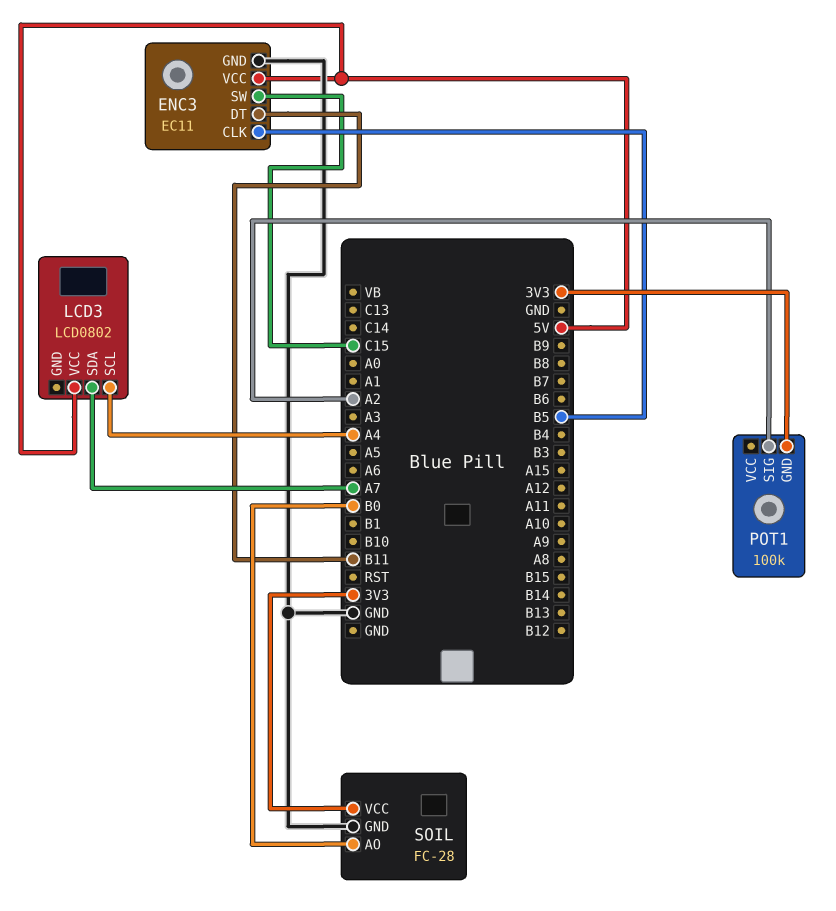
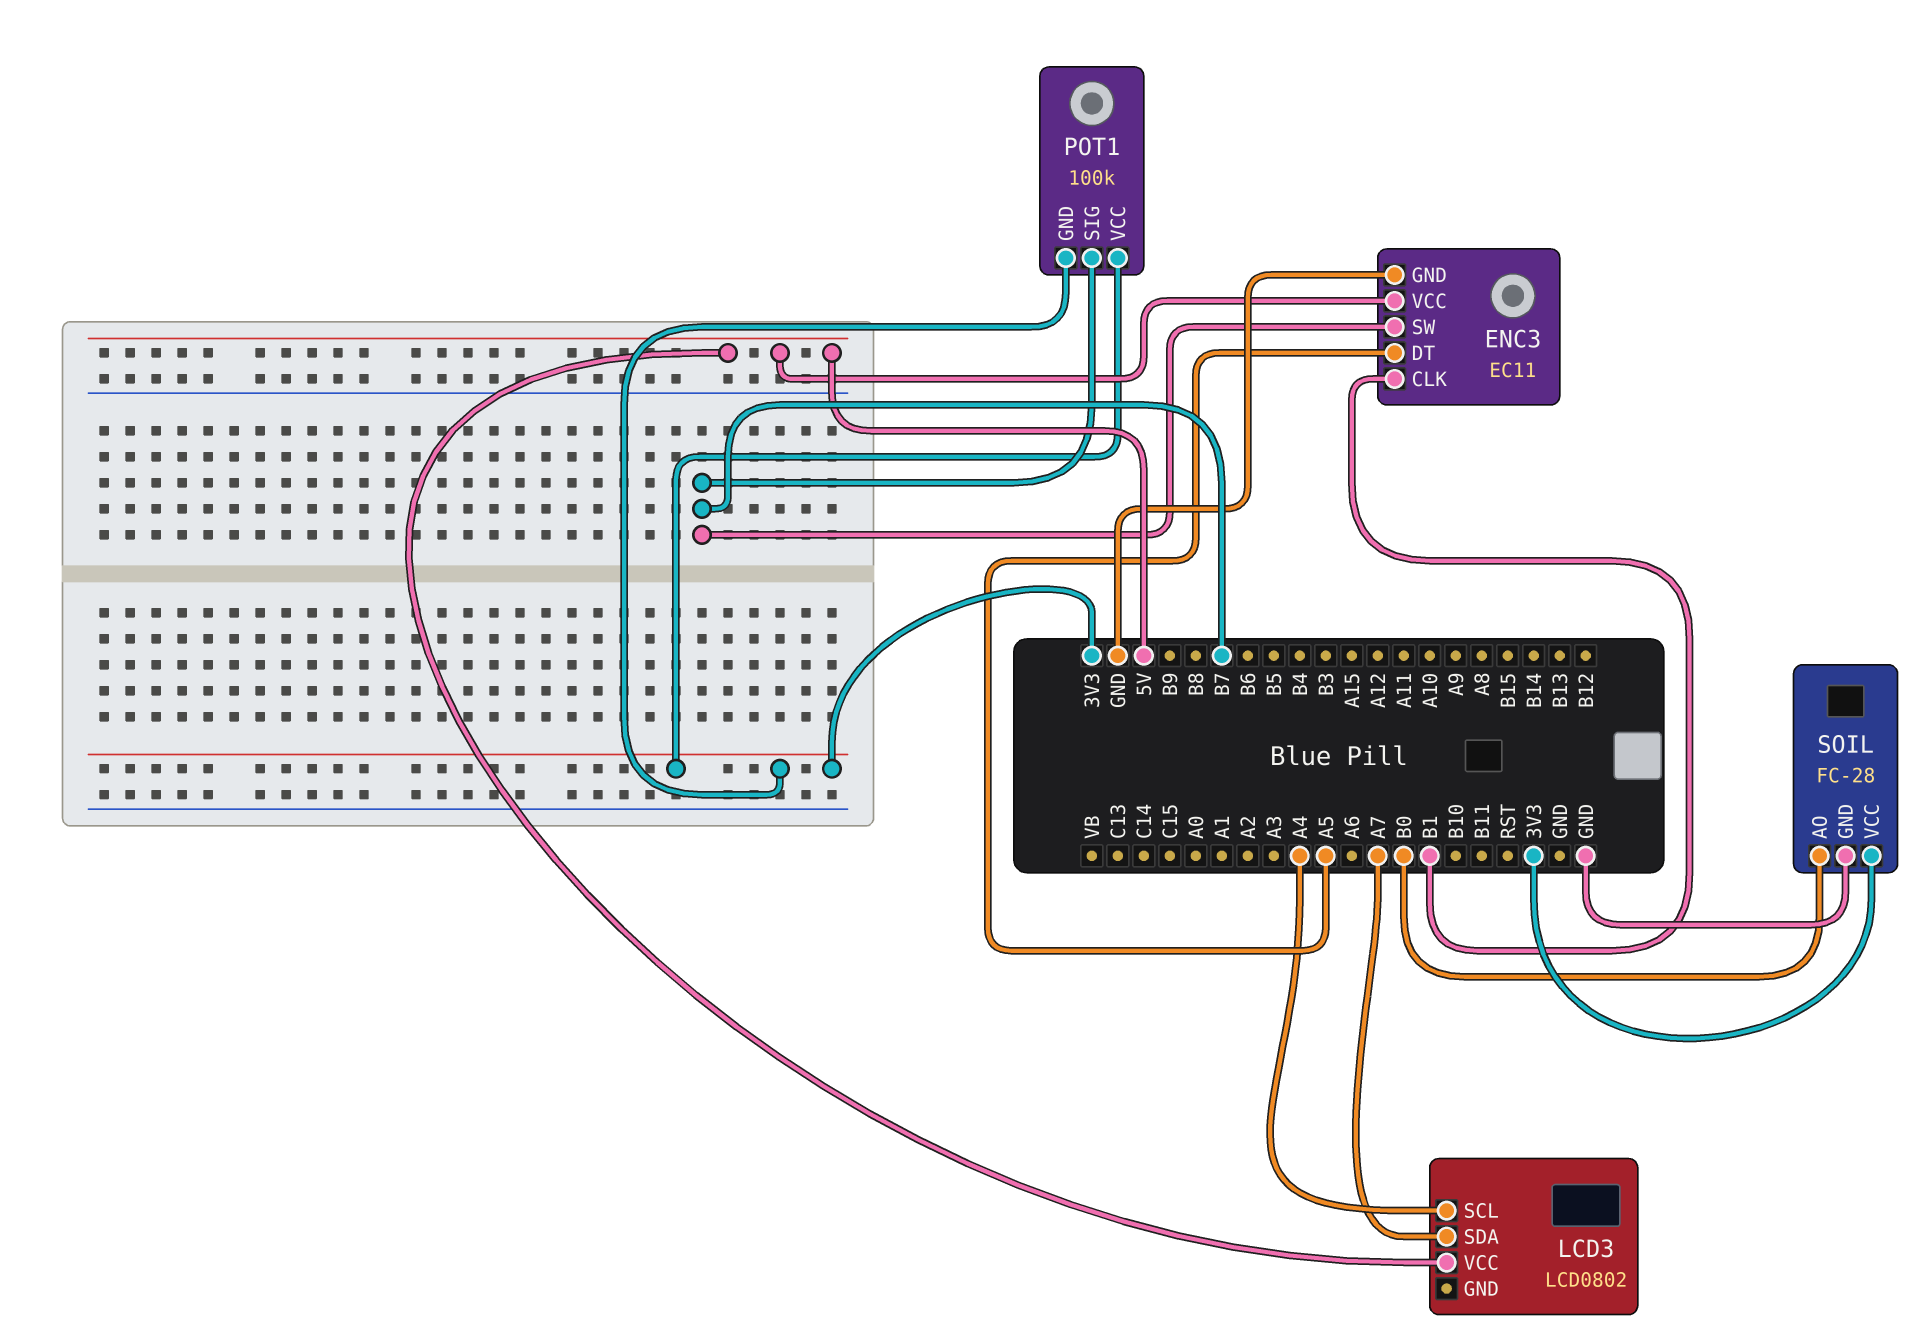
ENC3 pin CLK: B5 -> B1
ENC3 pin DT: B11 -> A5
ENC3 pin SW: C15 -> B7
POT1 pin SIG: A2 -> B7
POT1 pin VCC: none -> 3V3

